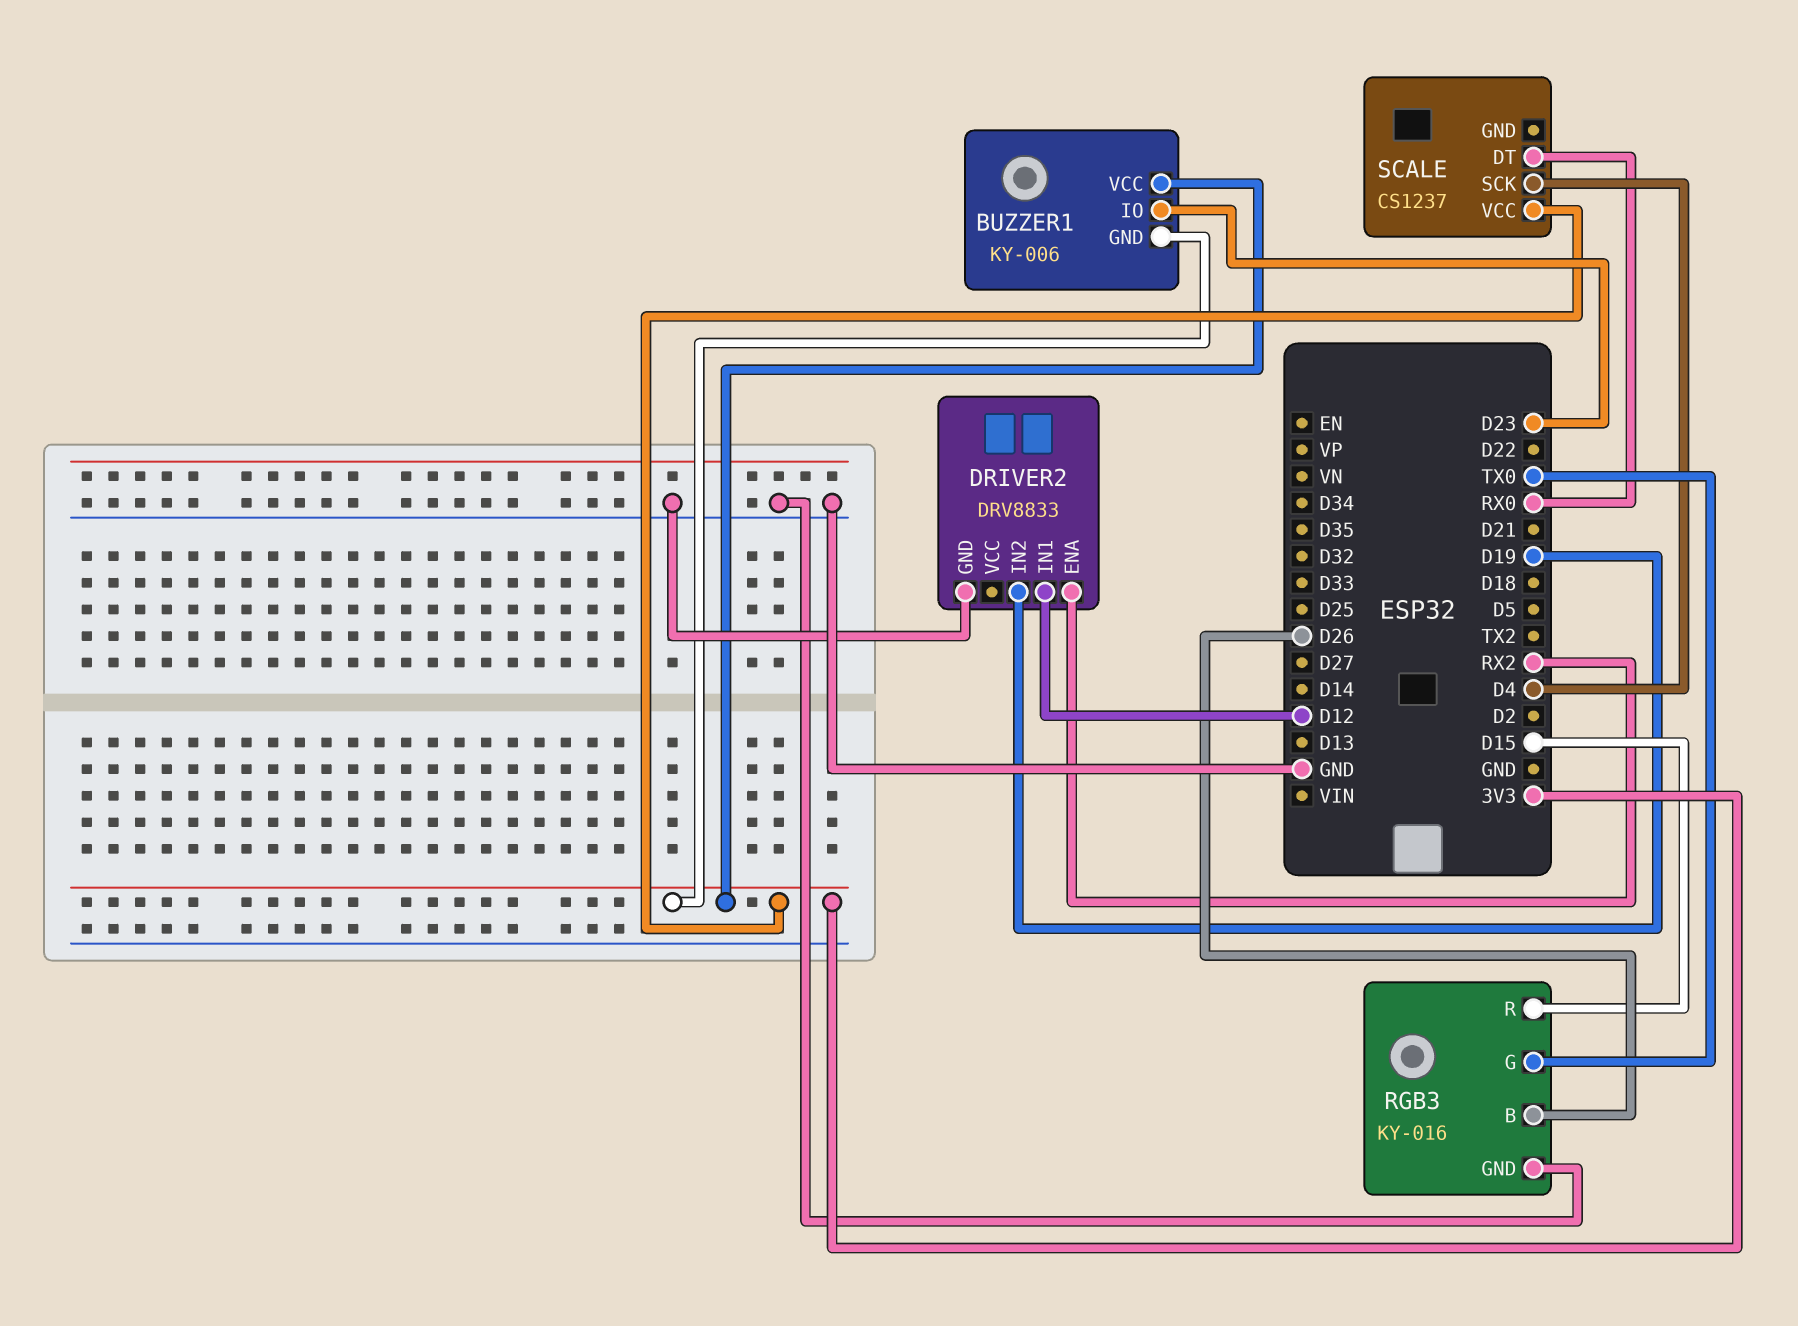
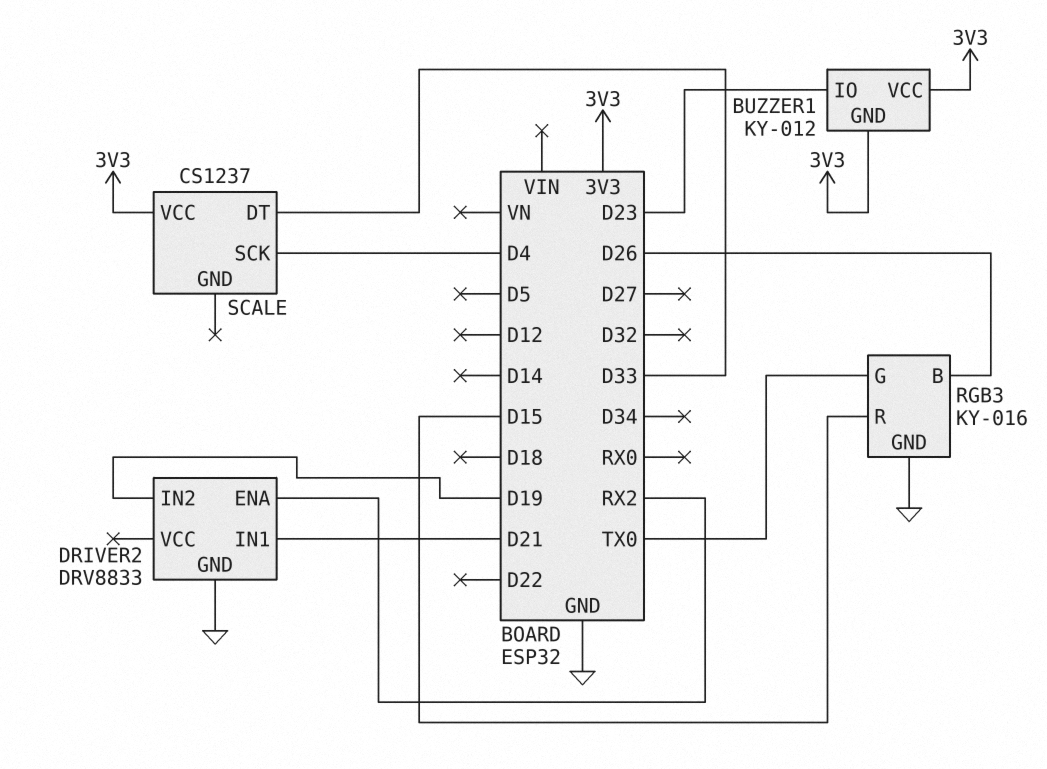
BUZZER1: KY-006 -> KY-012
DRIVER2 pin IN1: D12 -> D21
SCALE pin DT: RX0 -> D33

